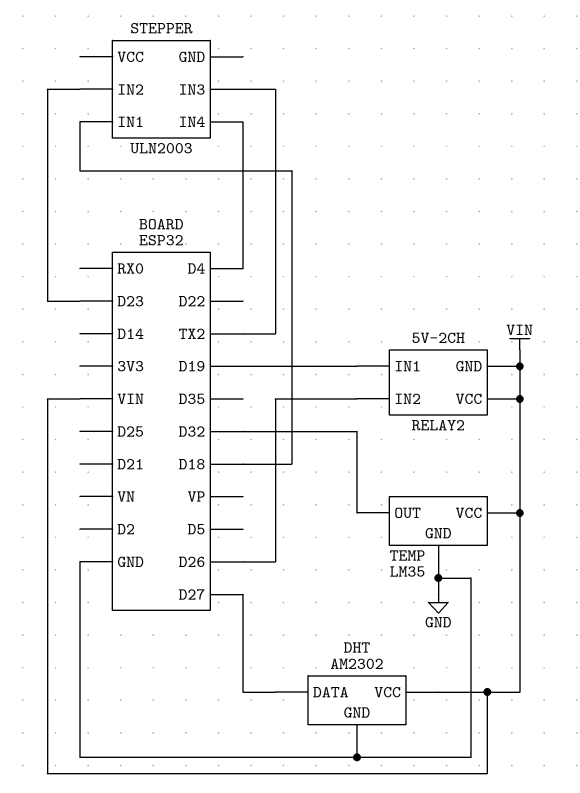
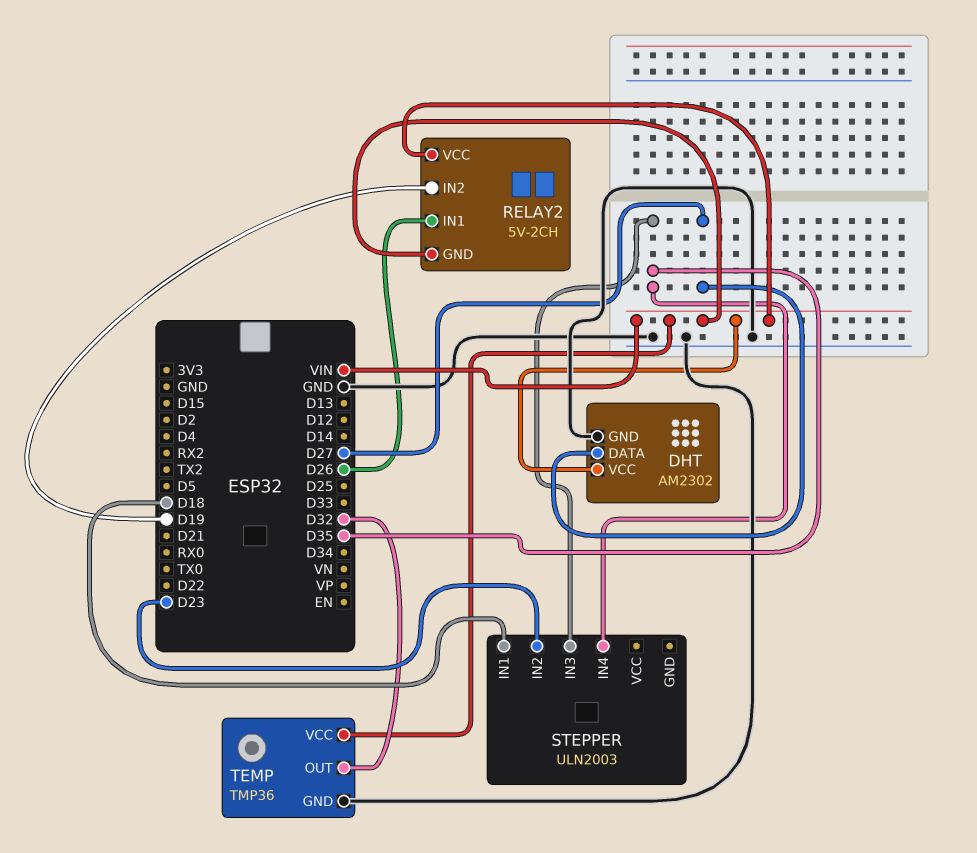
RELAY2 pin IN1: D19 -> D26
RELAY2 pin IN2: D26 -> D19
STEPPER pin IN3: TX2 -> D35
STEPPER pin IN4: D4 -> D35
TEMP: LM35 -> TMP36

